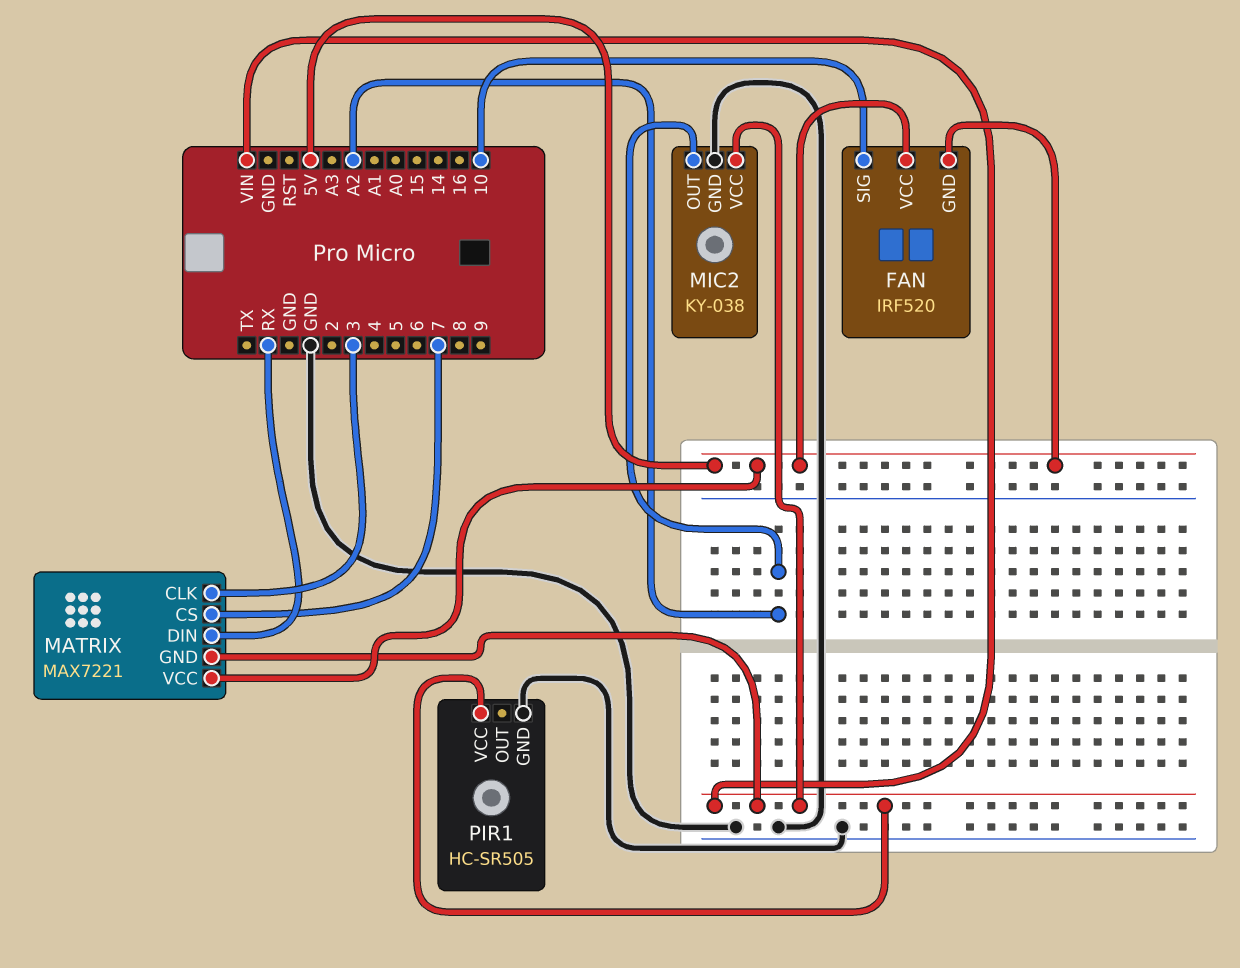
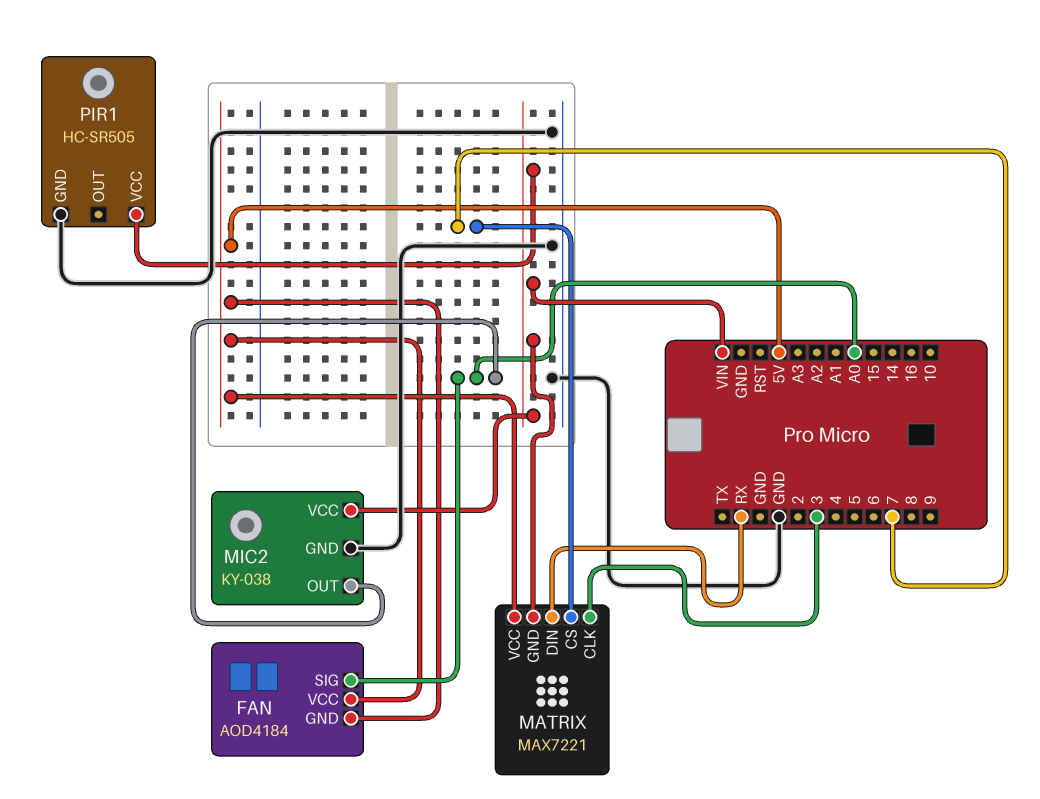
FAN: IRF520 -> AOD4184
FAN pin SIG: 10 -> A0
MIC2 pin OUT: A2 -> A0

